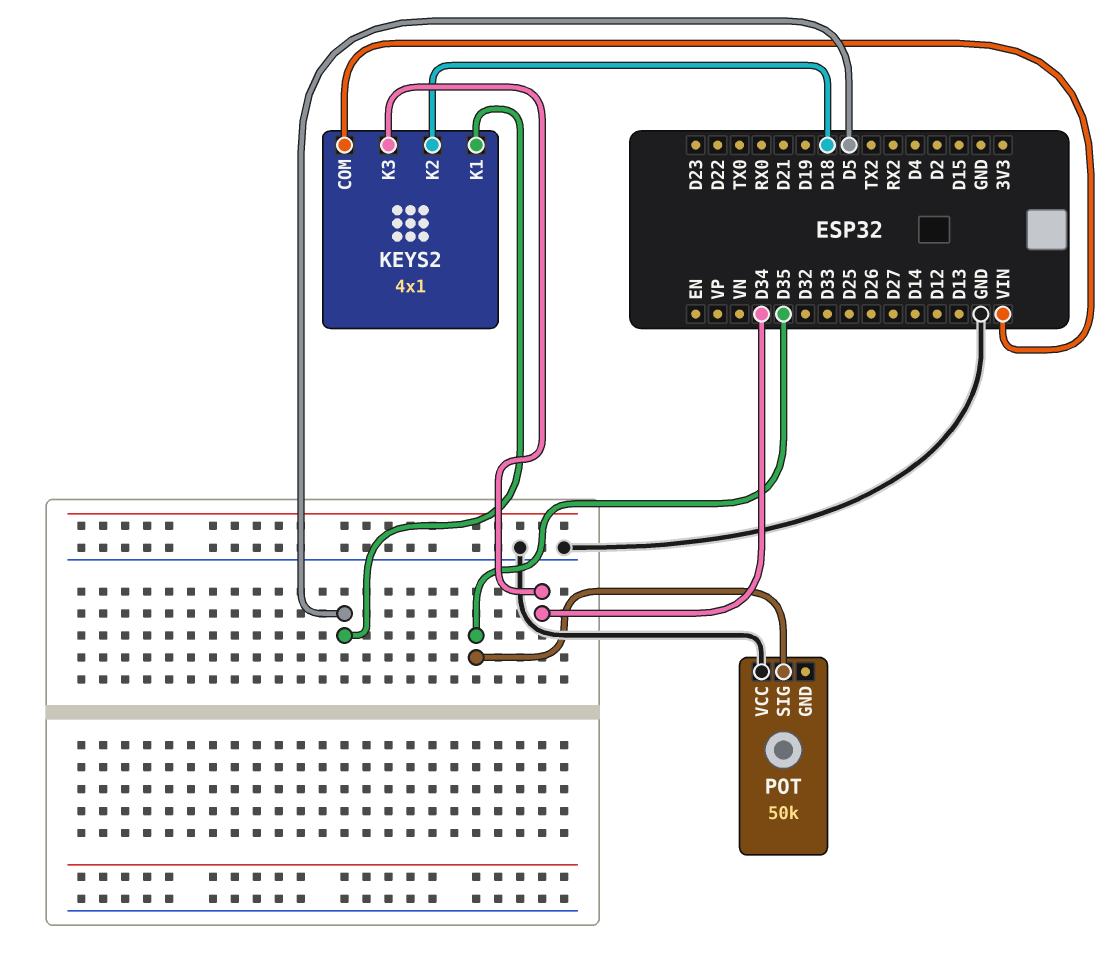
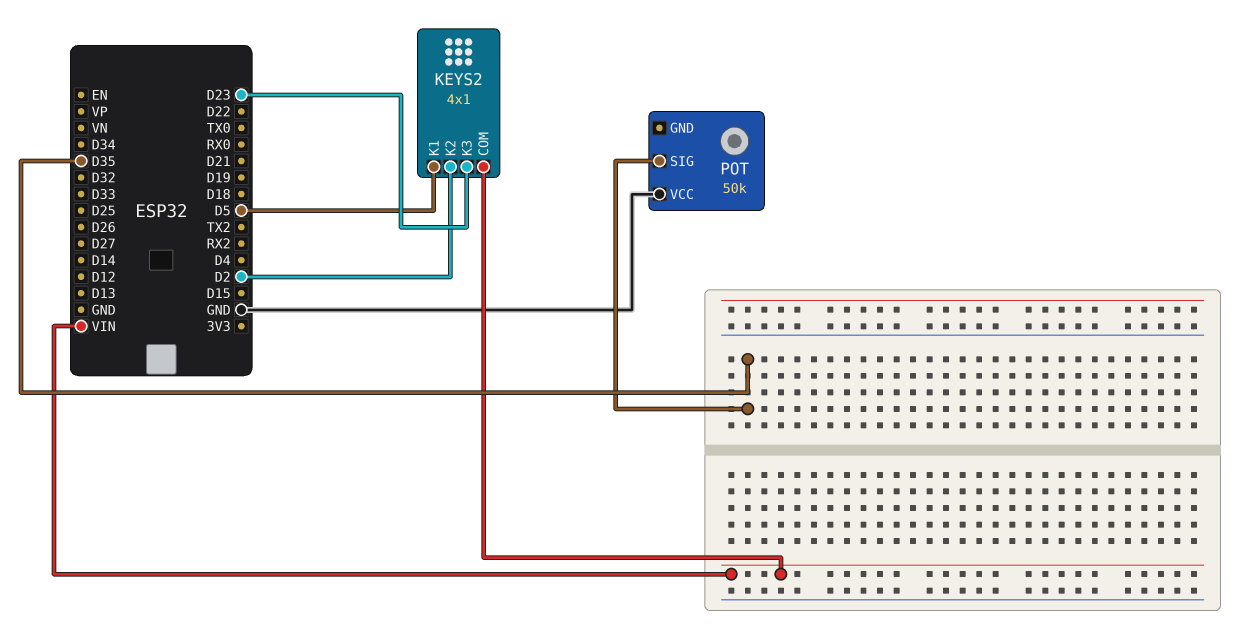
KEYS2 pin K2: D18 -> D2
KEYS2 pin K3: D34 -> D23

